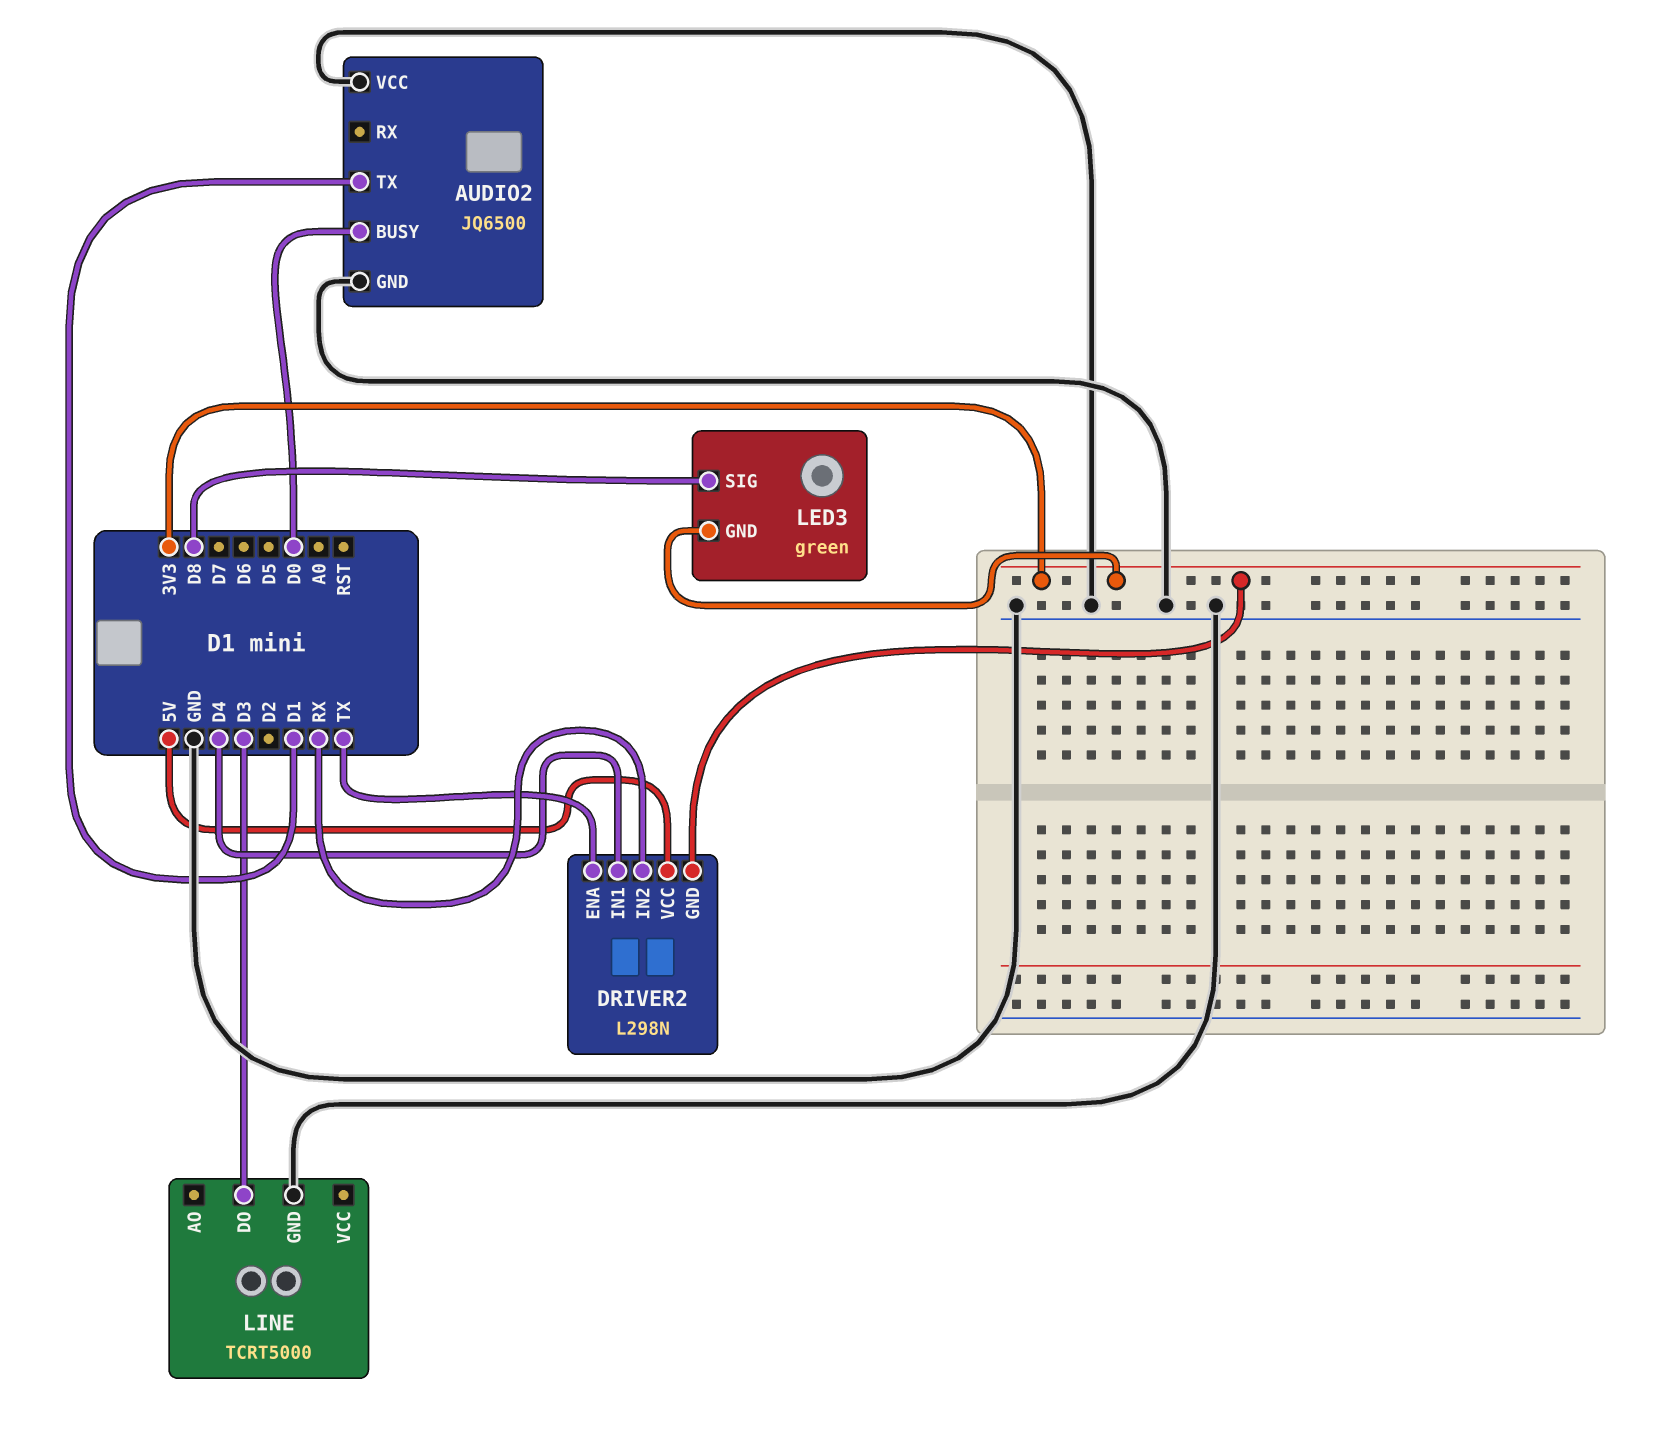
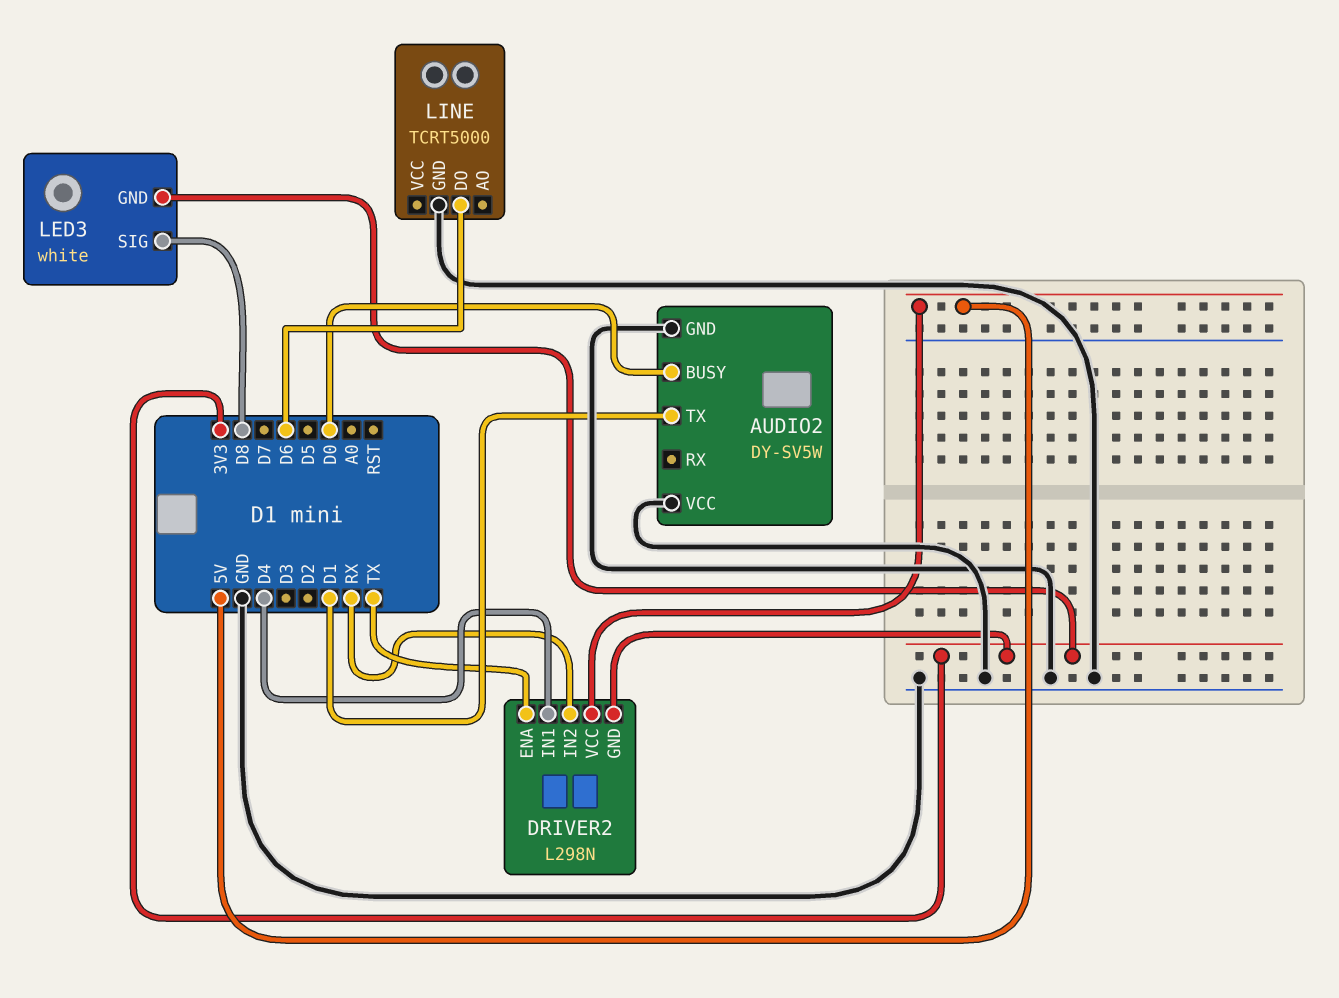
AUDIO2: JQ6500 -> DY-SV5W
LED3: green -> white
LINE pin DO: D3 -> D6

